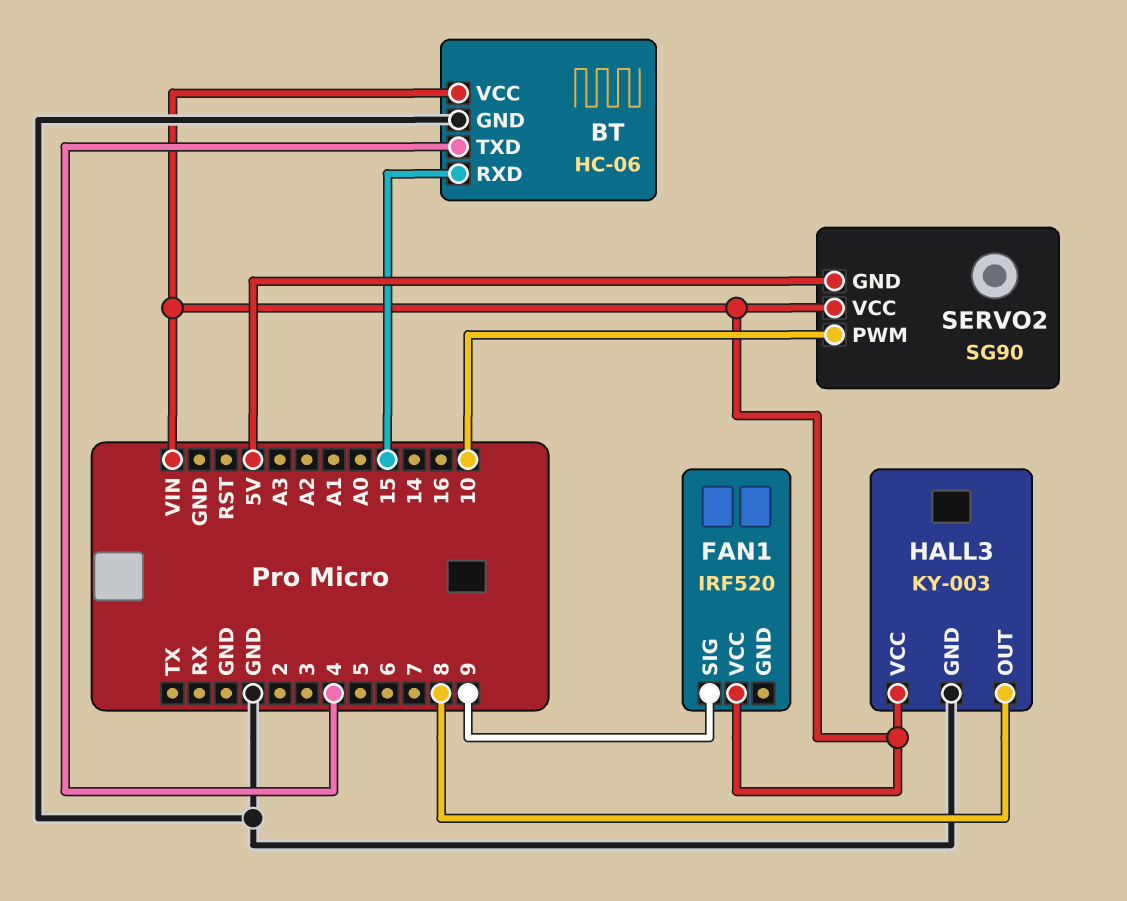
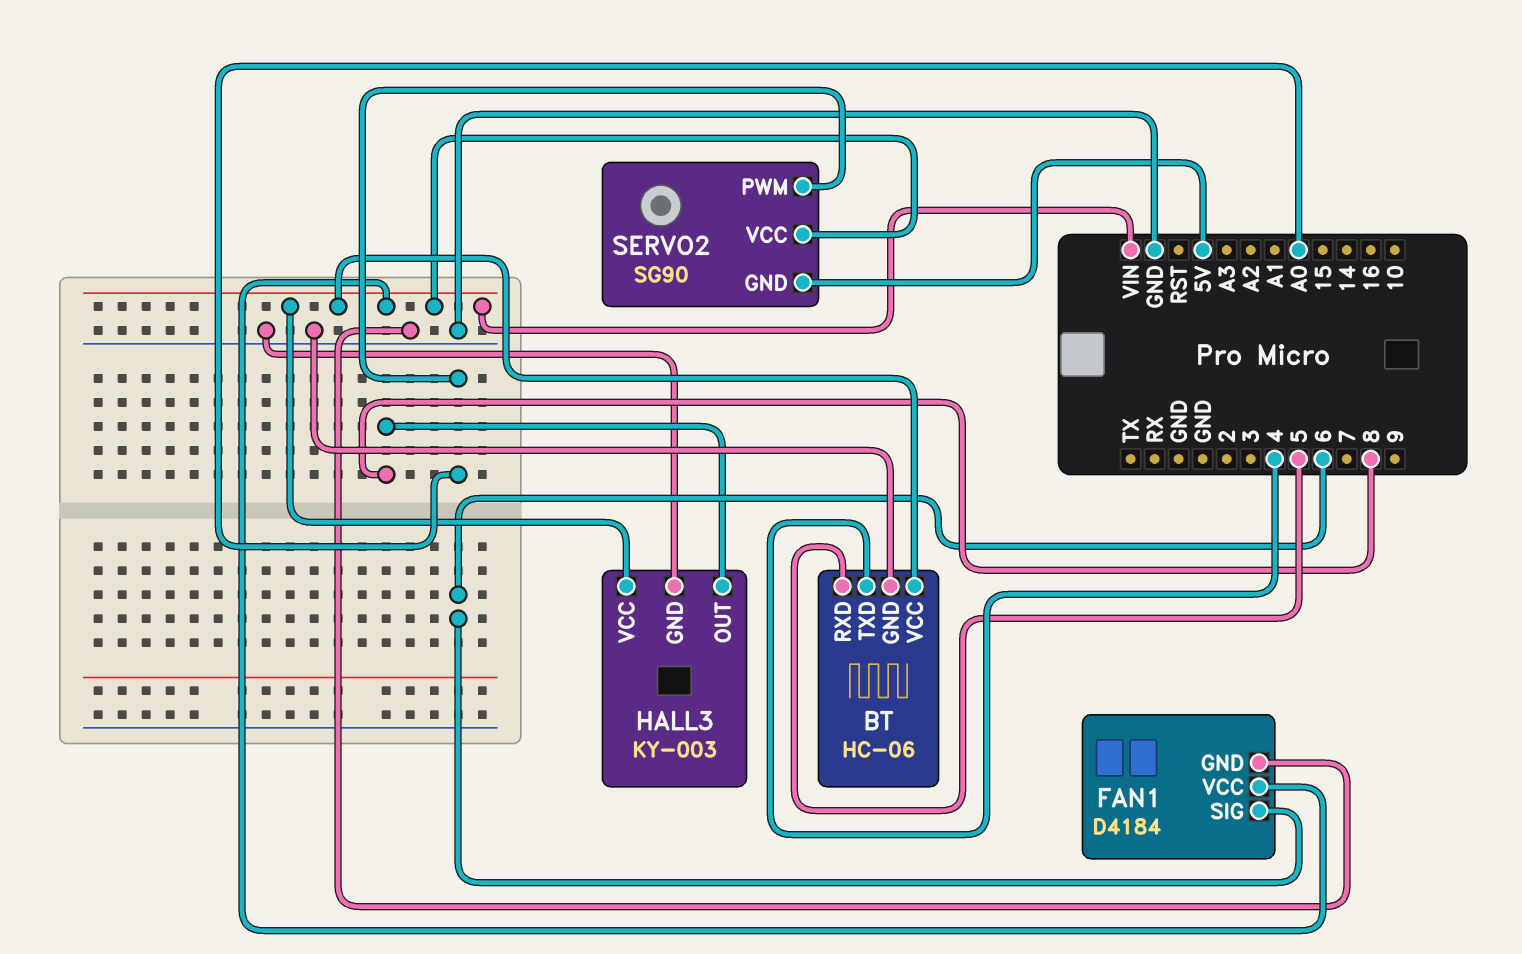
BT pin RXD: 15 -> 5
FAN1: IRF520 -> D4184
FAN1 pin GND: none -> GND
FAN1 pin SIG: 9 -> 6
SERVO2 pin PWM: 10 -> A0

